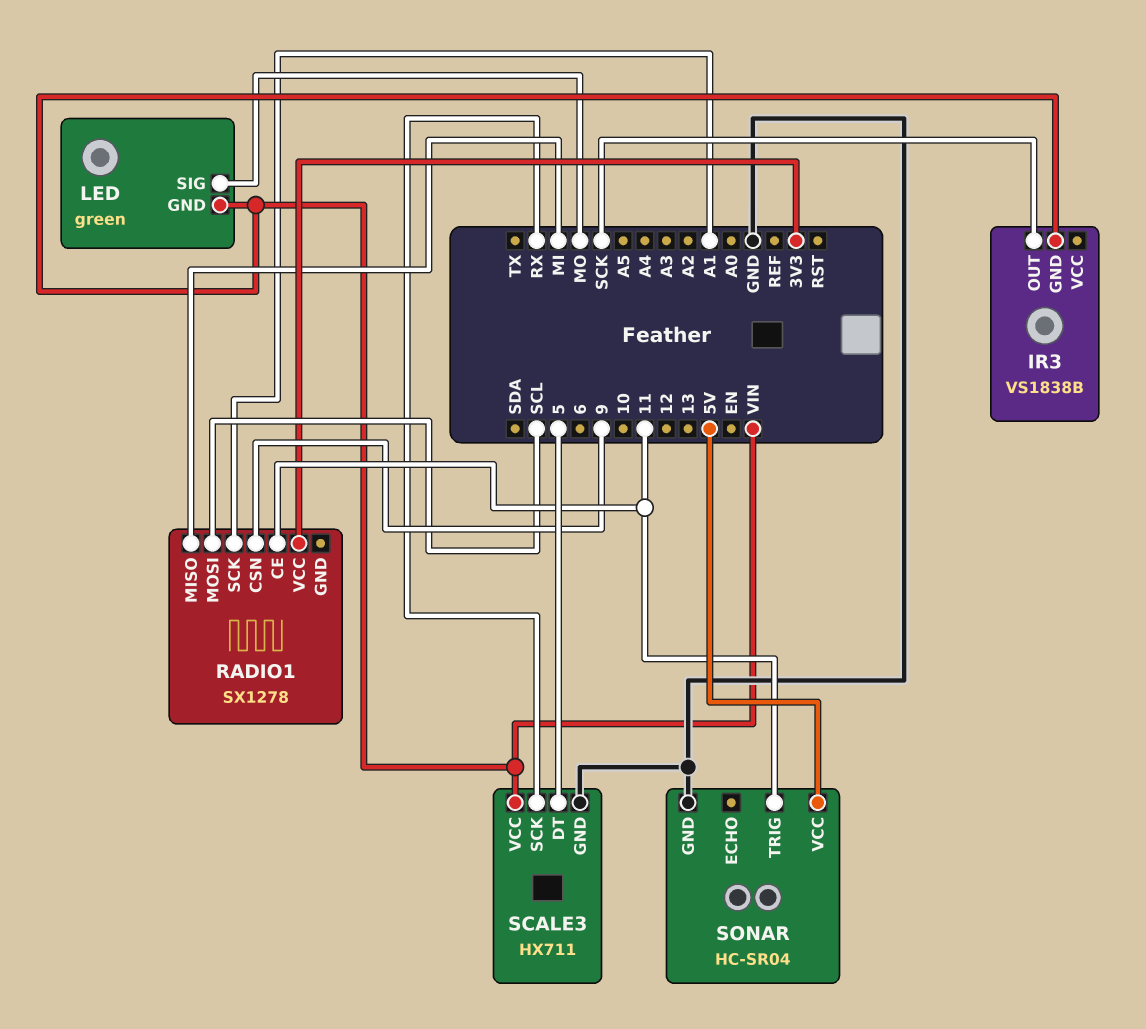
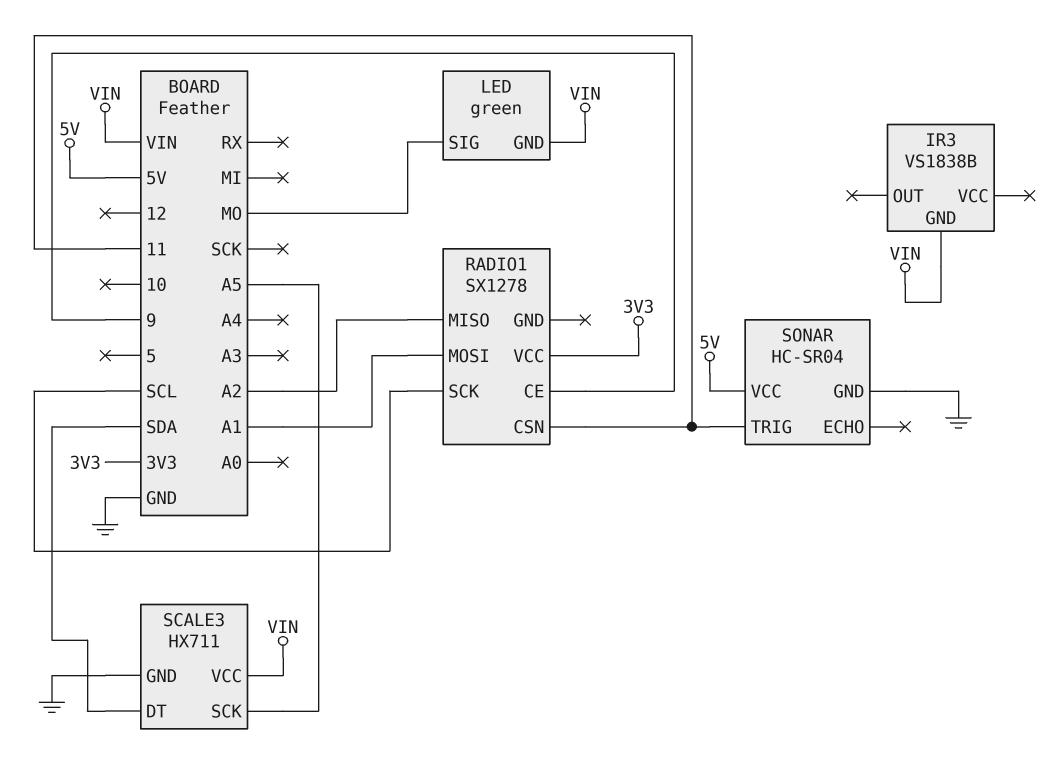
IR3 pin OUT: SCK -> none
RADIO1 pin CE: 11 -> 9
RADIO1 pin CSN: 9 -> 11
RADIO1 pin MISO: MI -> A2
RADIO1 pin MOSI: SCL -> A1
RADIO1 pin SCK: A1 -> SCL
SCALE3 pin DT: 5 -> SDA
SCALE3 pin SCK: RX -> A5

